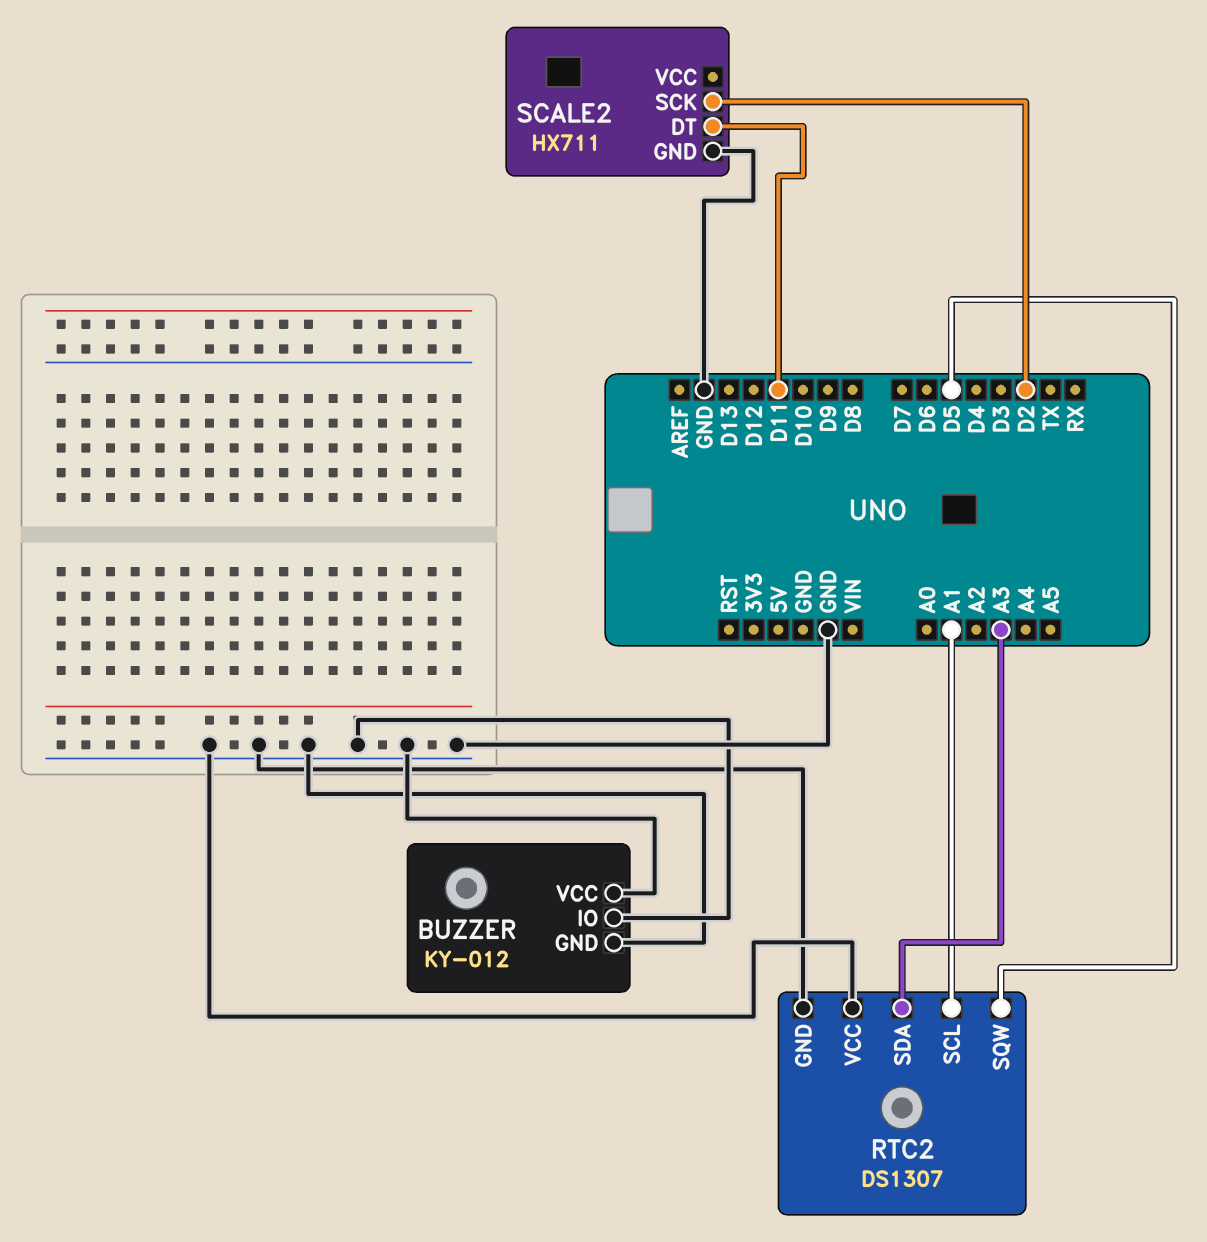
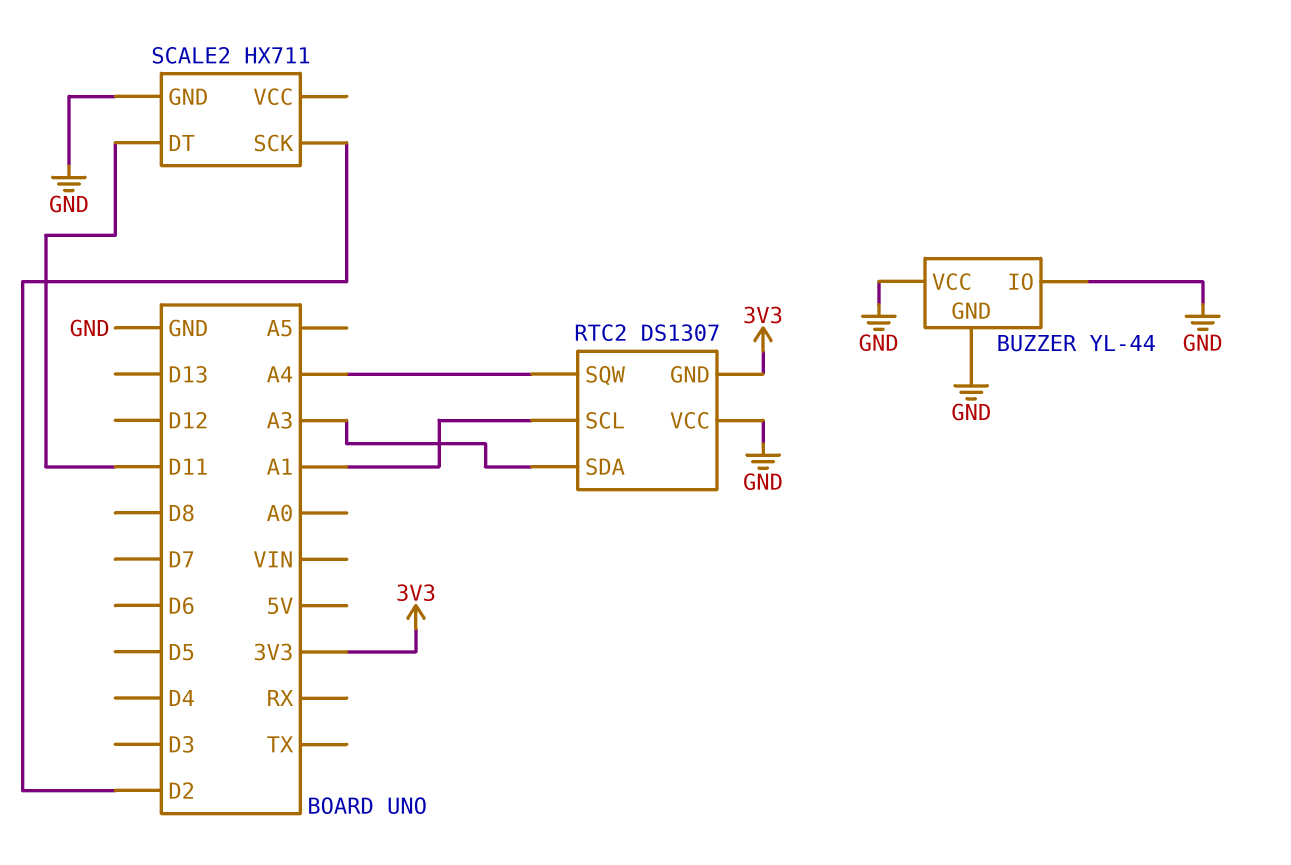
BUZZER: KY-012 -> YL-44
RTC2 pin GND: GND -> 3V3
RTC2 pin SQW: D5 -> A4

